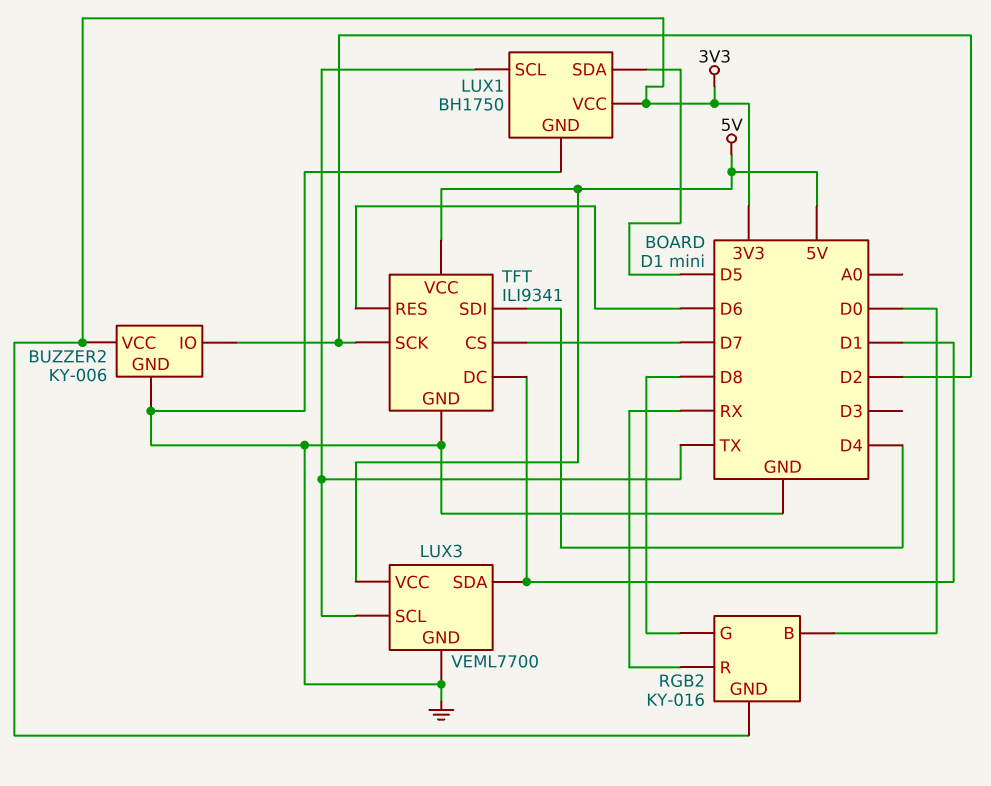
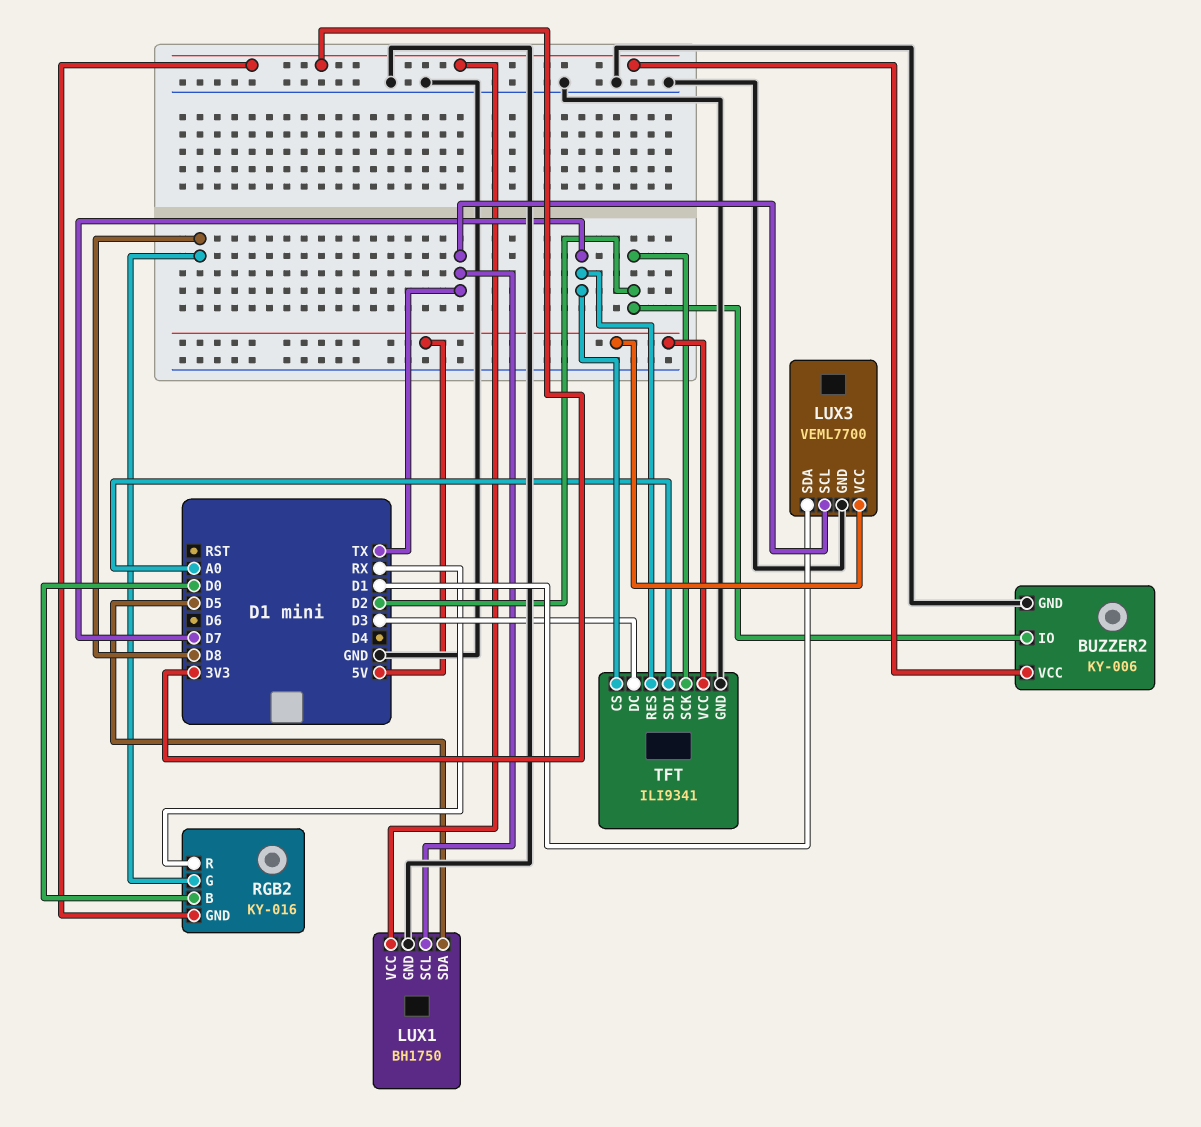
TFT pin DC: D1 -> D3
TFT pin RES: D6 -> D7
TFT pin SDI: D4 -> A0

